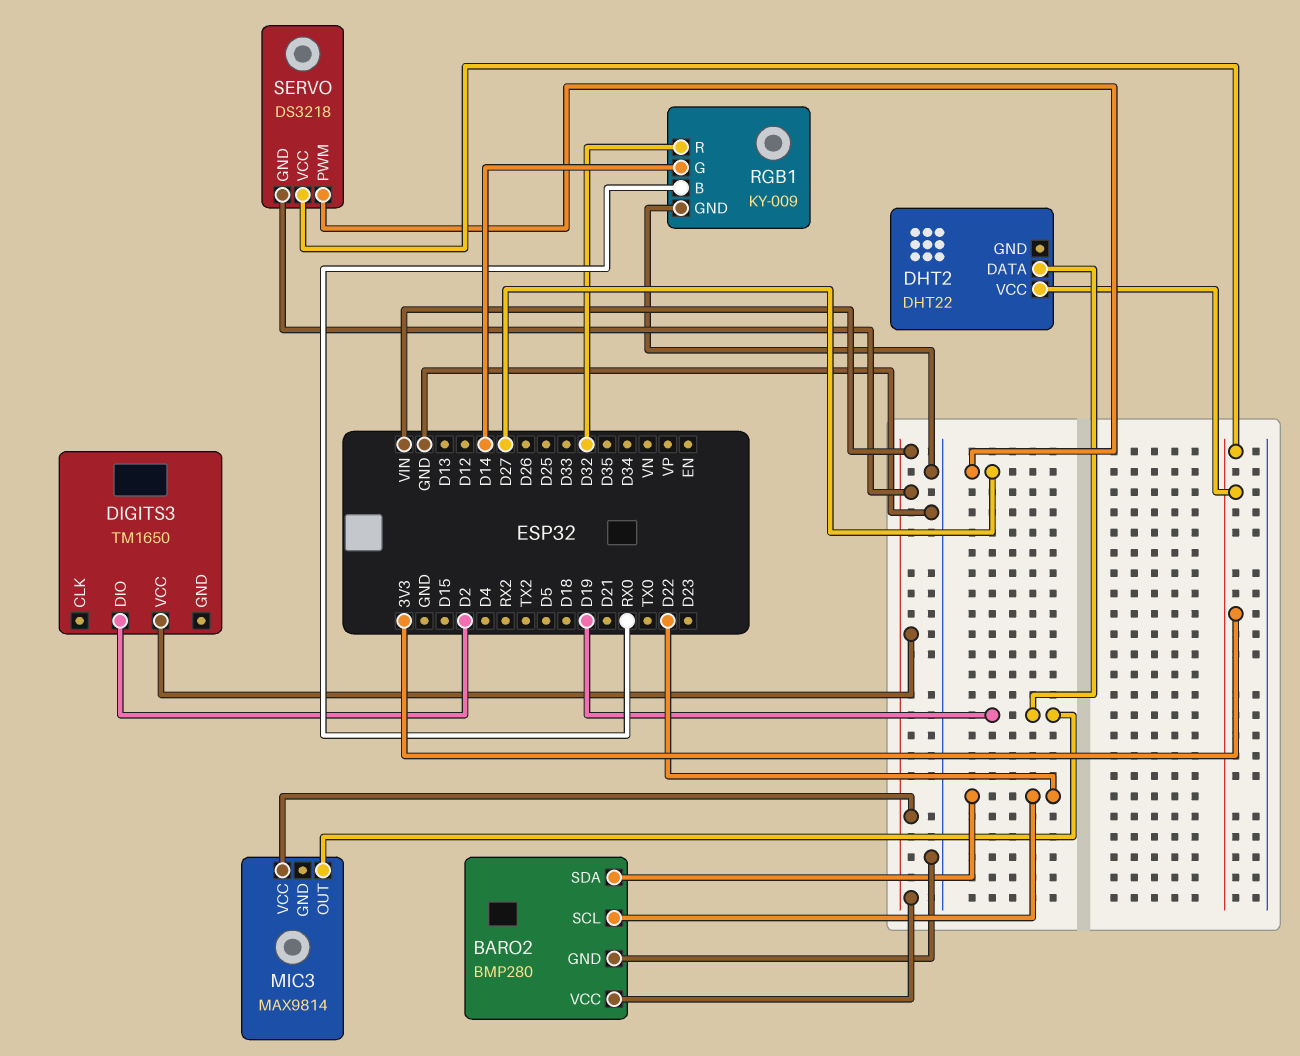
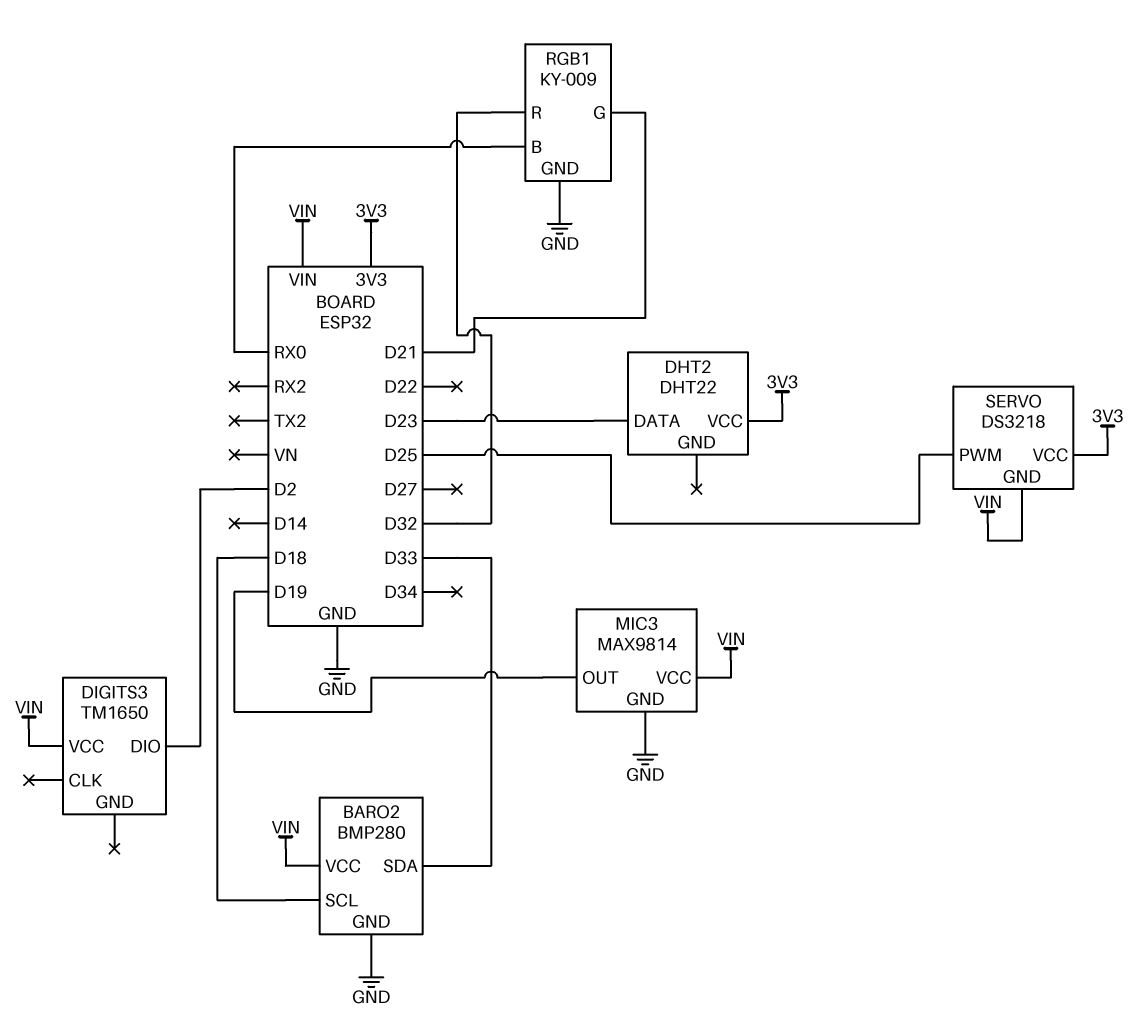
BARO2 pin SCL: D22 -> D18
BARO2 pin SDA: D22 -> D33
DHT2 pin DATA: D19 -> D23
MIC3 pin GND: none -> GND
RGB1 pin G: D14 -> D21
SERVO pin PWM: D27 -> D25

